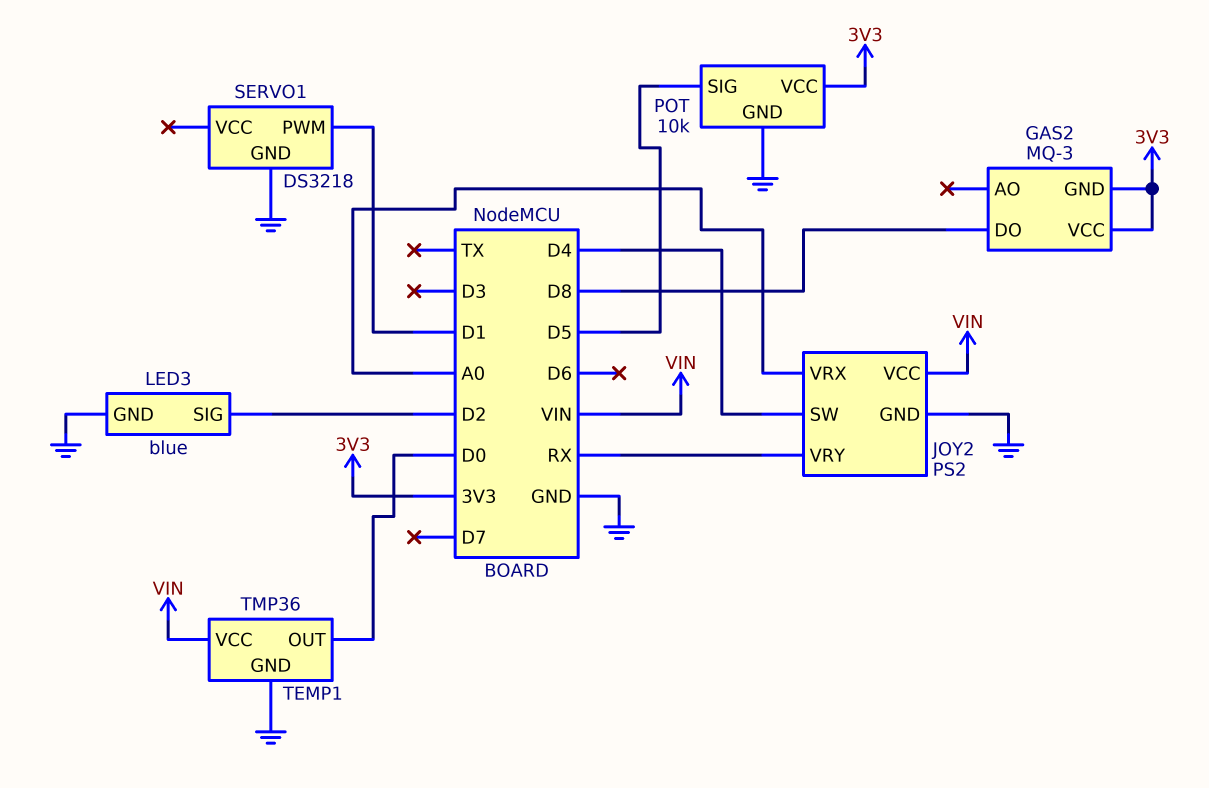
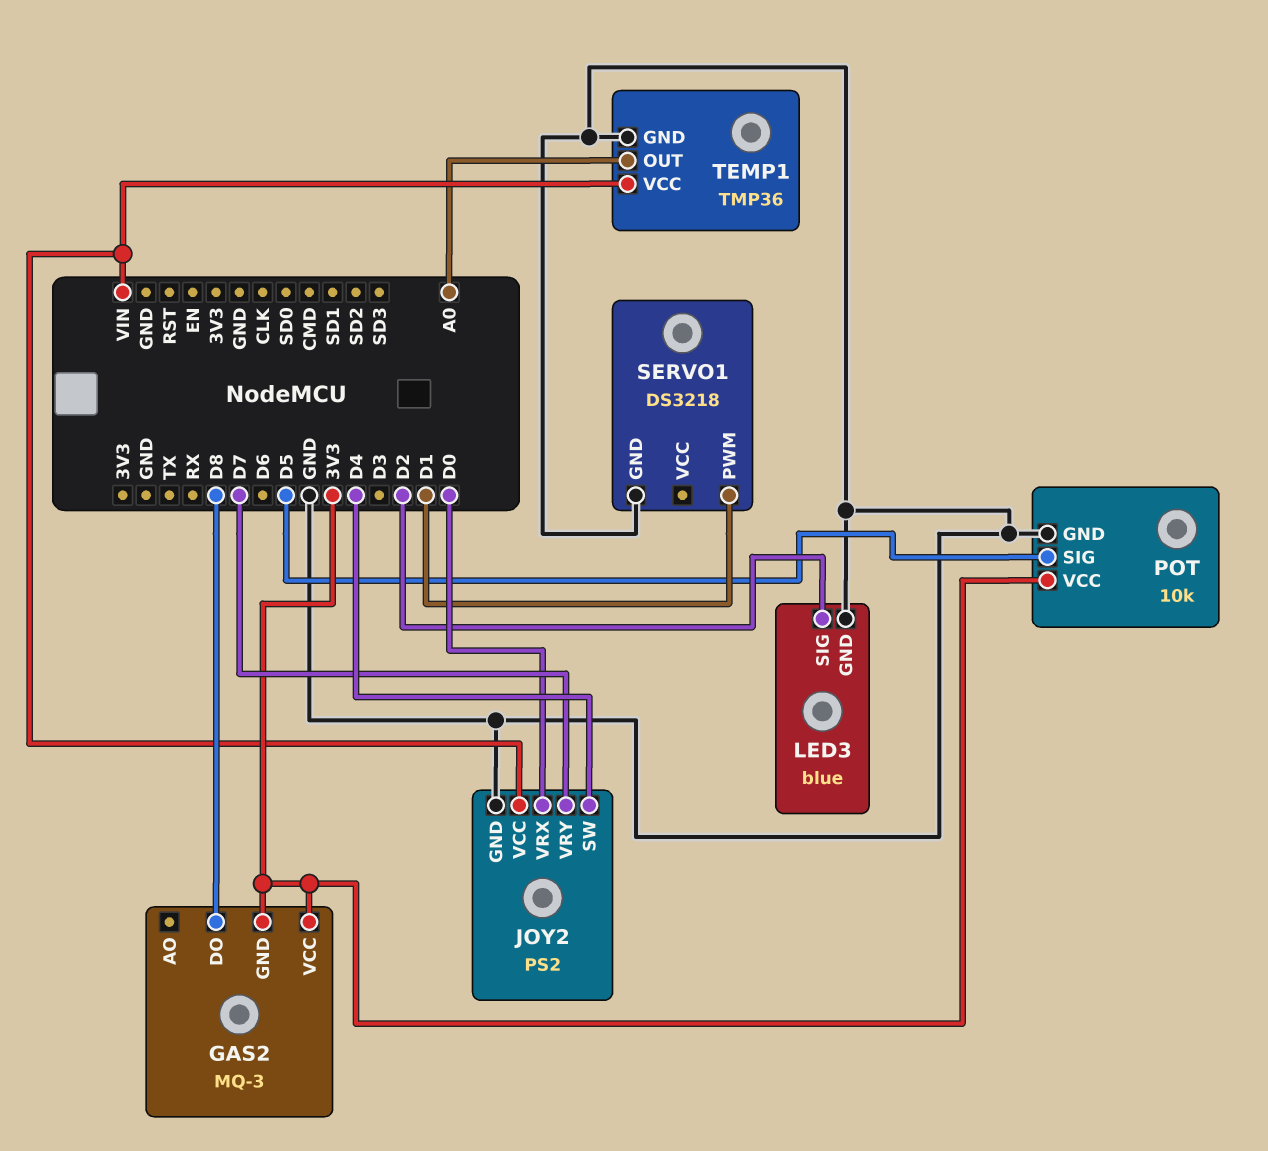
JOY2 pin VRX: A0 -> D0
JOY2 pin VRY: RX -> D7
TEMP1 pin OUT: D0 -> A0

